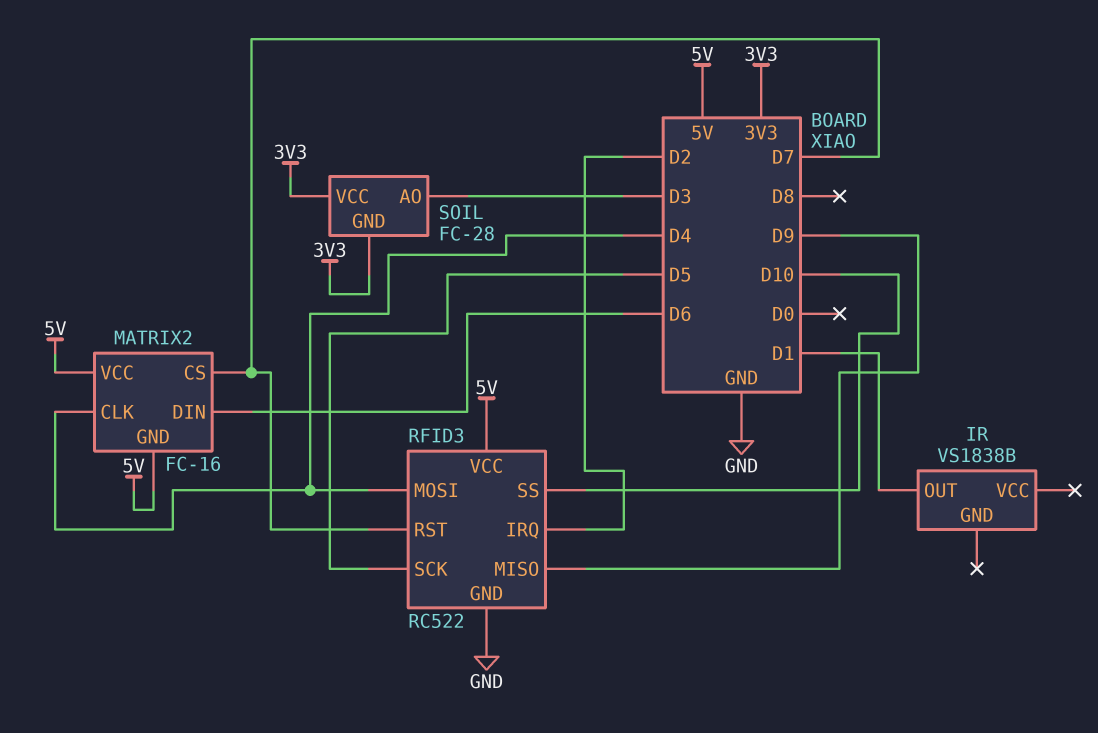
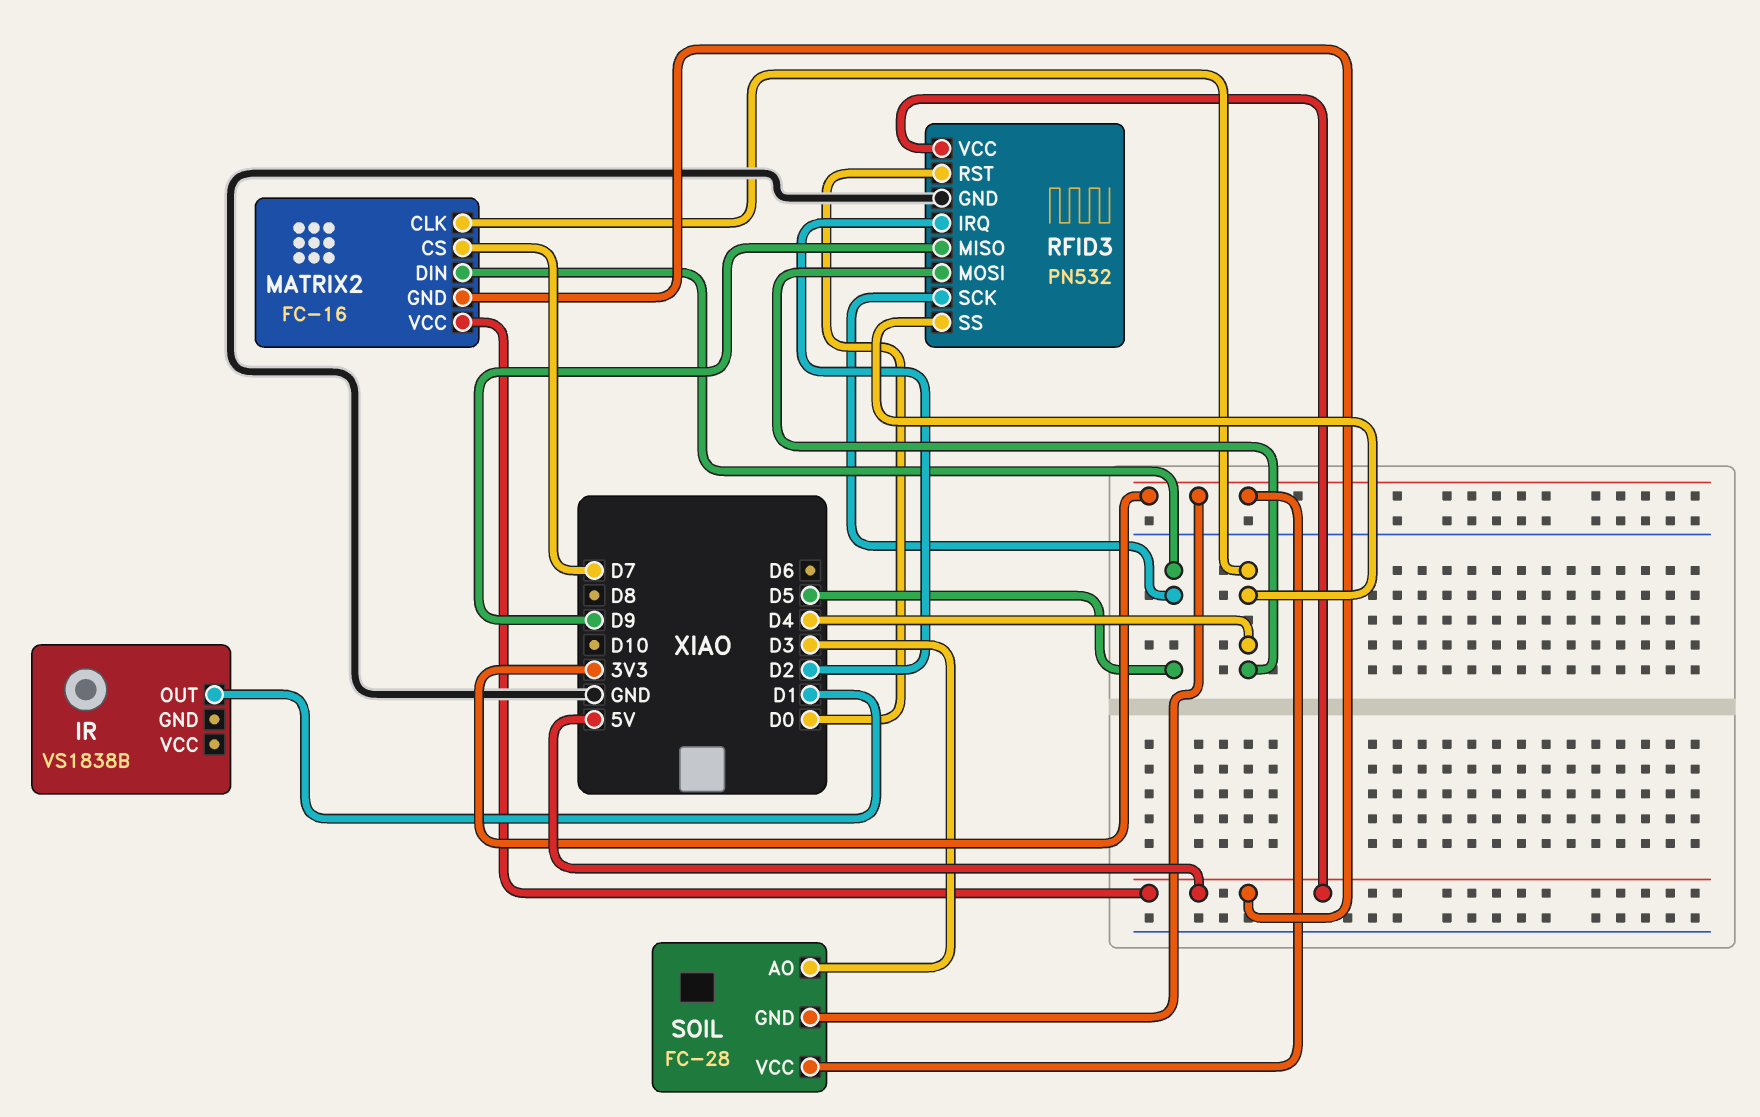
MATRIX2 pin DIN: D6 -> D5
RFID3: RC522 -> PN532
RFID3 pin RST: D7 -> D0
RFID3 pin SS: D10 -> D4

